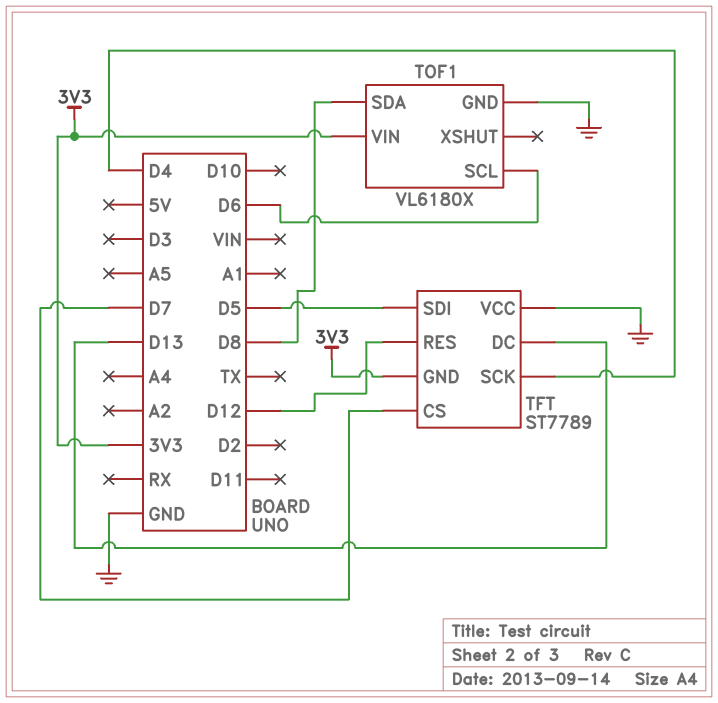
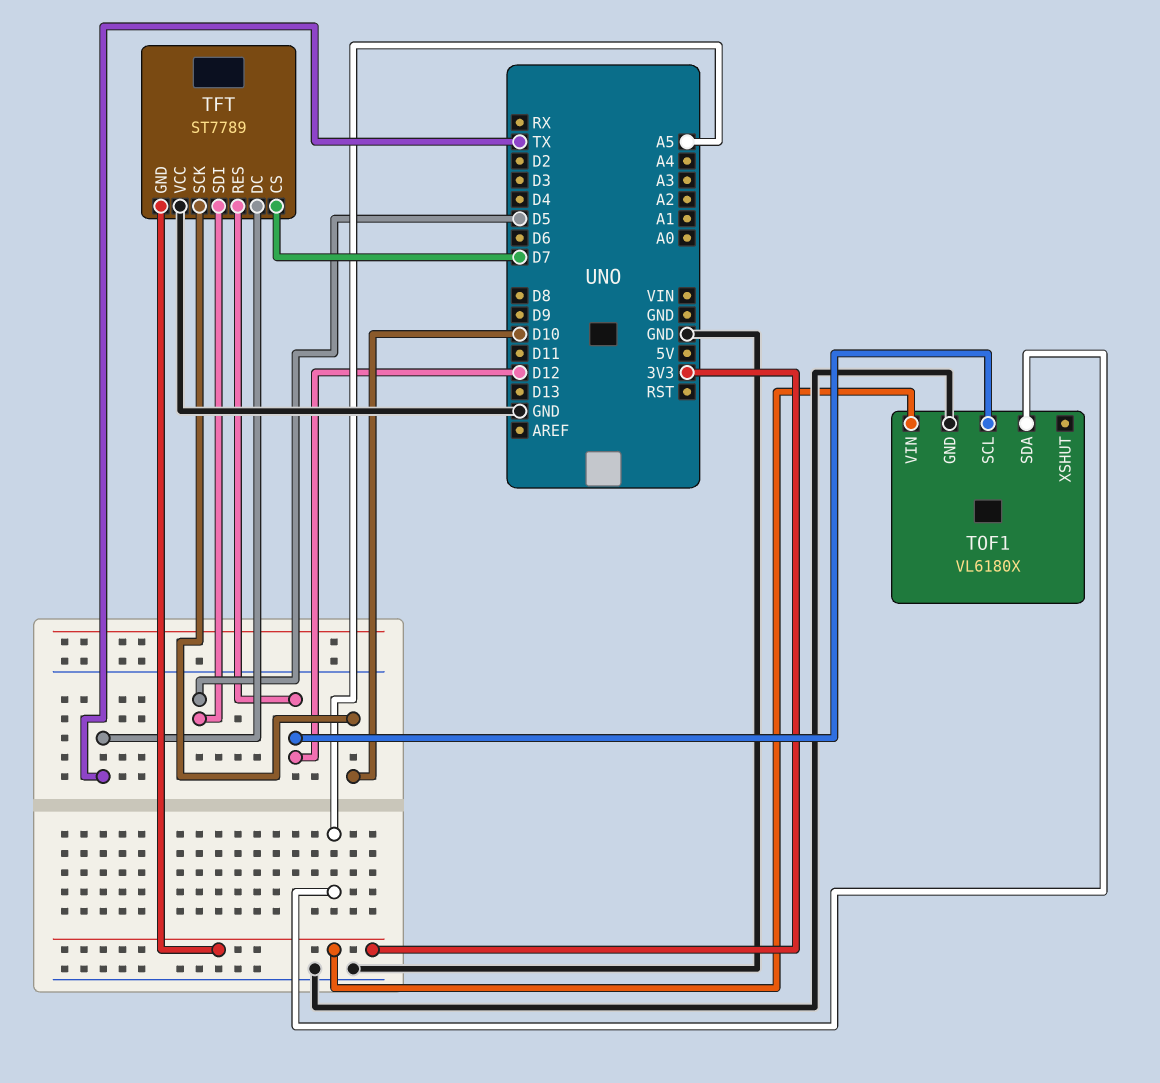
TFT pin DC: D13 -> TX
TFT pin SCK: D4 -> D10
TOF1 pin SCL: D6 -> D12
TOF1 pin SDA: D8 -> A5

